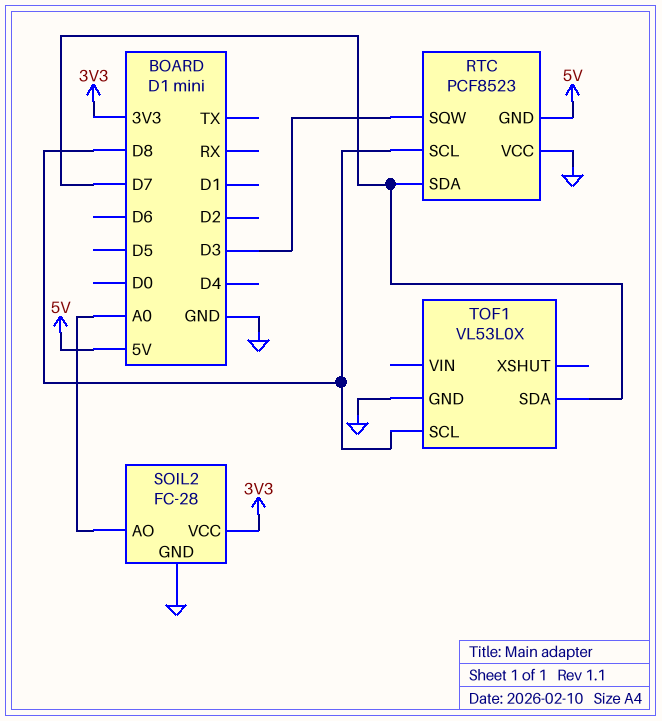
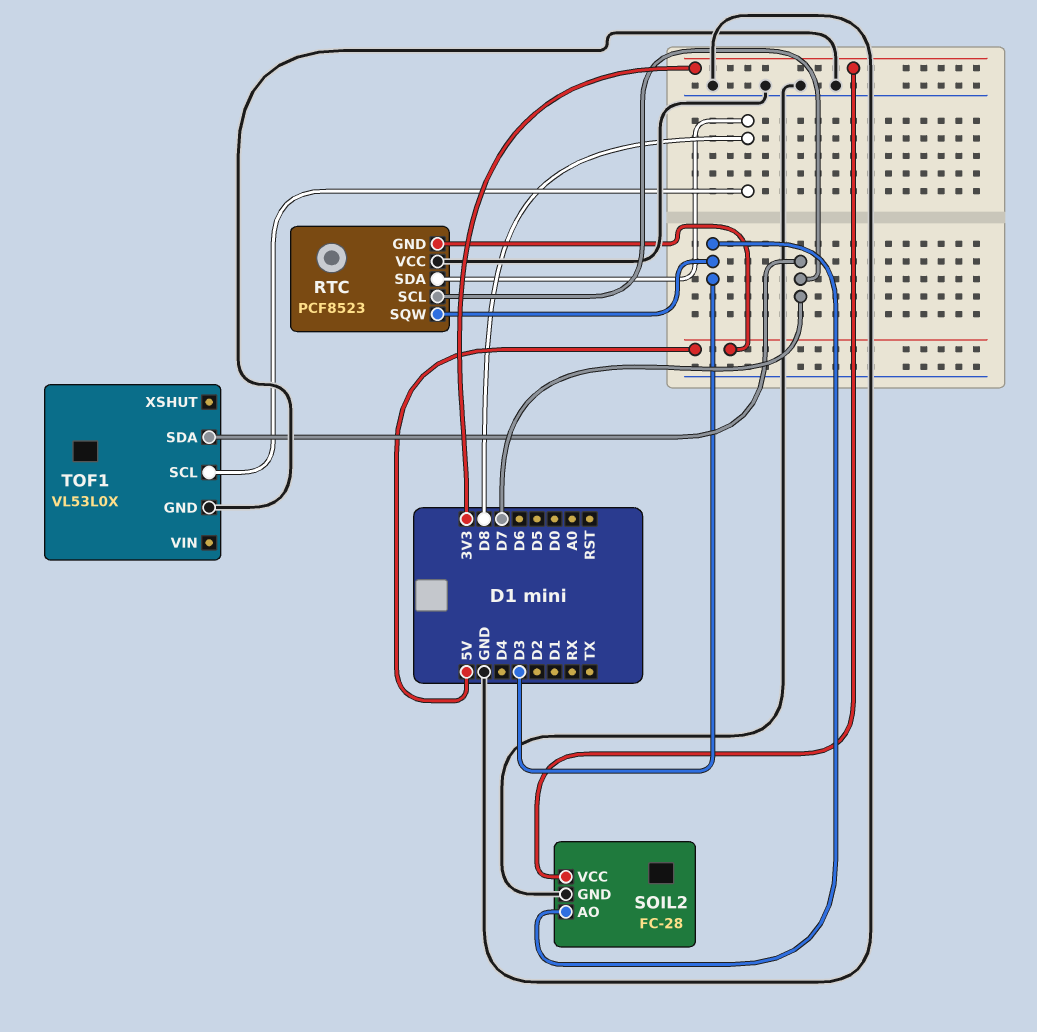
RTC pin SCL: D8 -> D7
RTC pin SDA: D7 -> D8
SOIL2 pin AO: A0 -> D3

